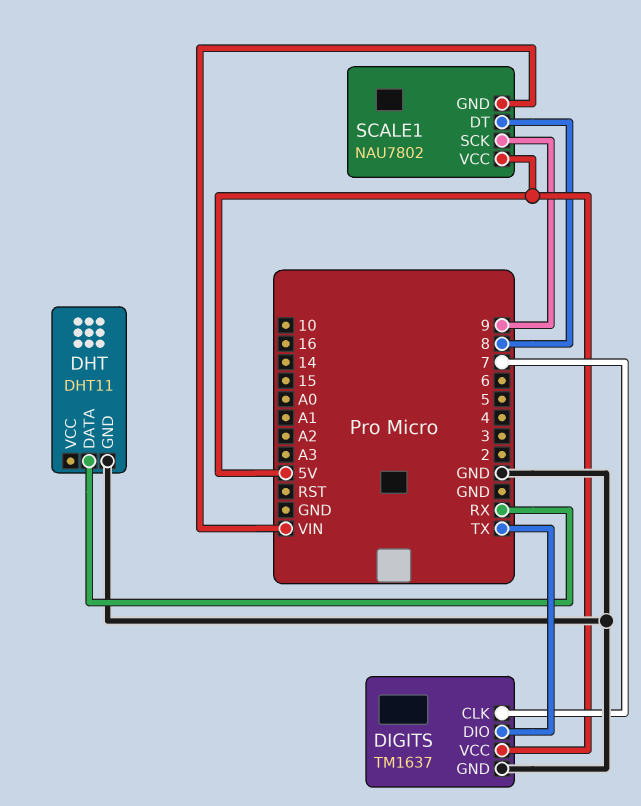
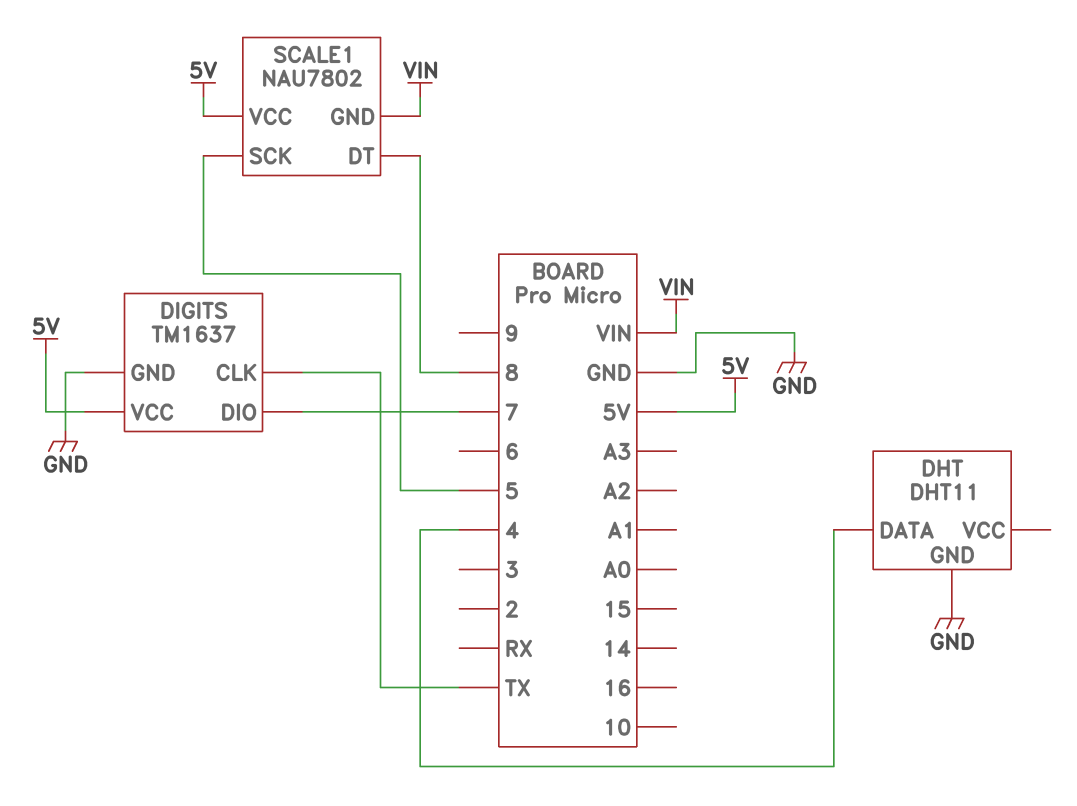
DHT pin DATA: RX -> 4
DIGITS pin CLK: 7 -> TX
DIGITS pin DIO: TX -> 7
SCALE1 pin SCK: 9 -> 5

